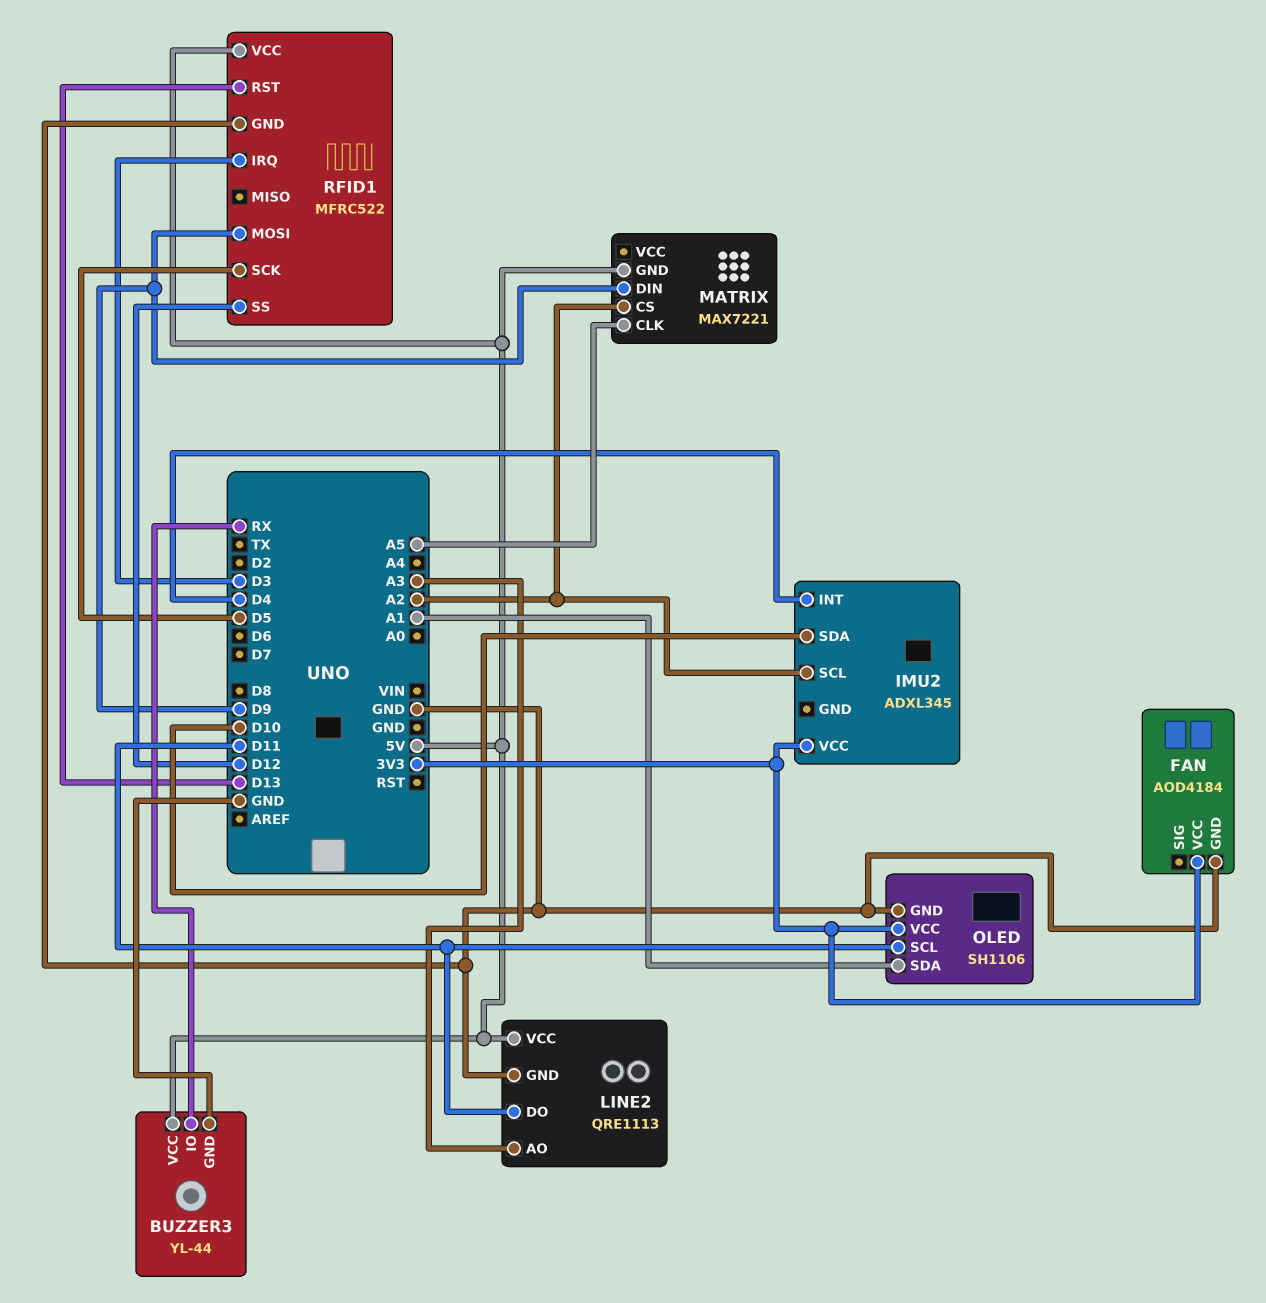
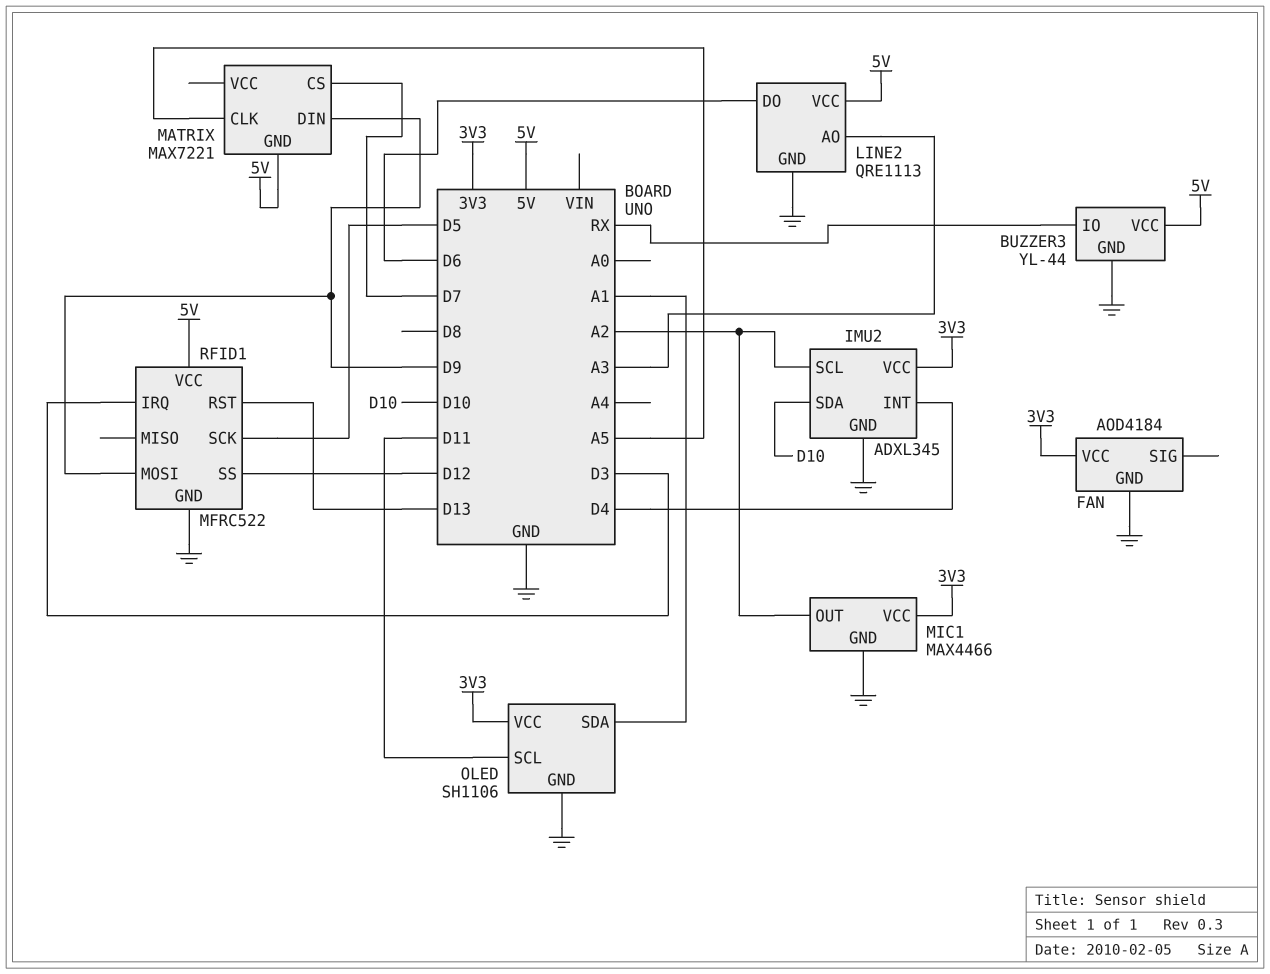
IMU2 pin GND: none -> GND
LINE2 pin DO: D11 -> D6
MATRIX pin CS: A2 -> D7
MIC1: none -> MAX4466
MIC1 pin GND: none -> GND
MIC1 pin OUT: none -> A2
MIC1 pin VCC: none -> 3V3

